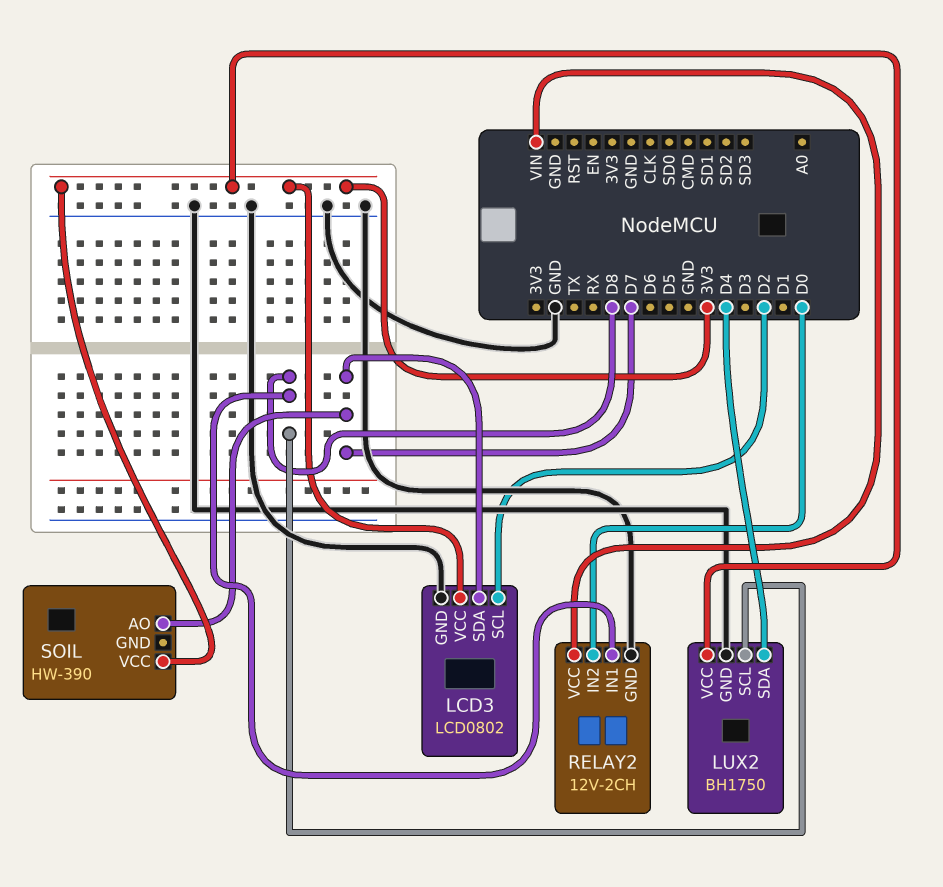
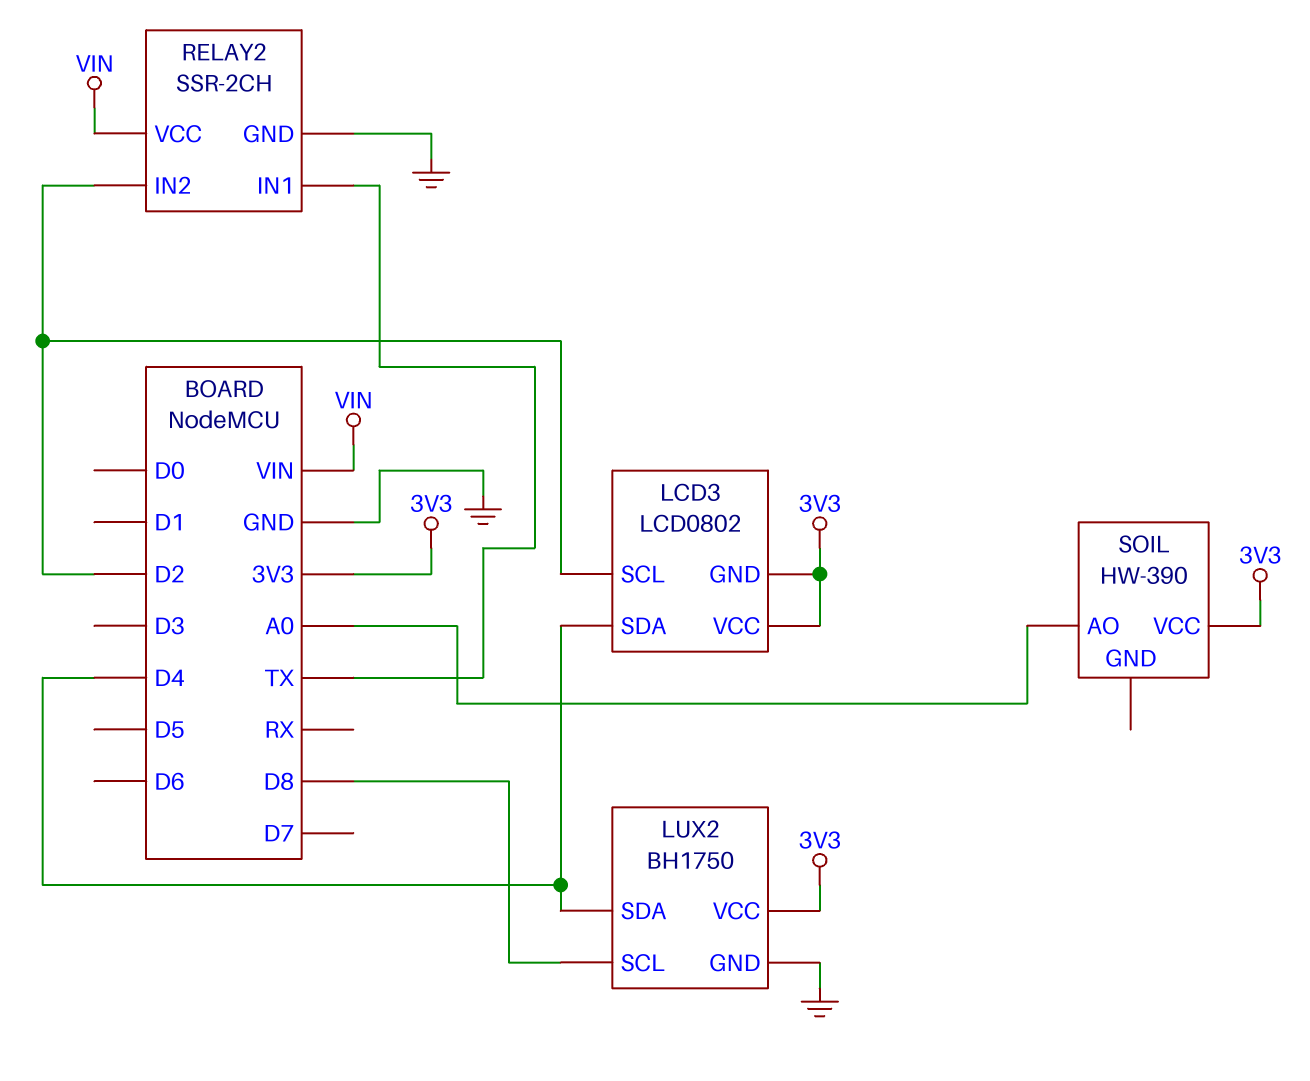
LCD3 pin GND: GND -> 3V3
LCD3 pin SDA: D7 -> D4
RELAY2: 12V-2CH -> SSR-2CH
RELAY2 pin IN1: D8 -> TX
RELAY2 pin IN2: D0 -> D2
SOIL pin AO: D7 -> A0

